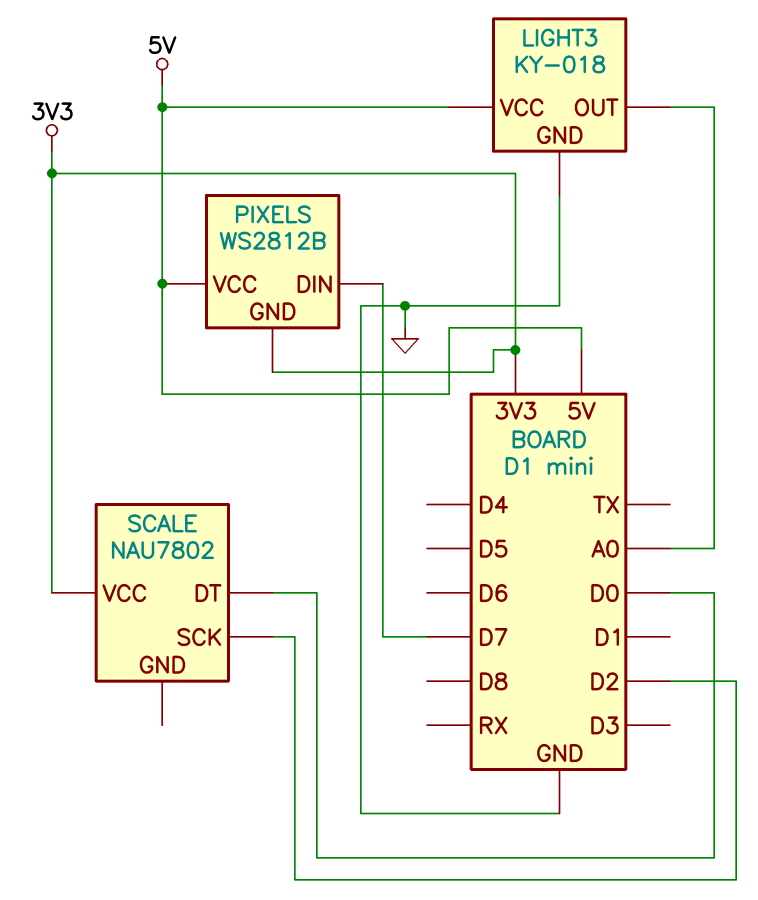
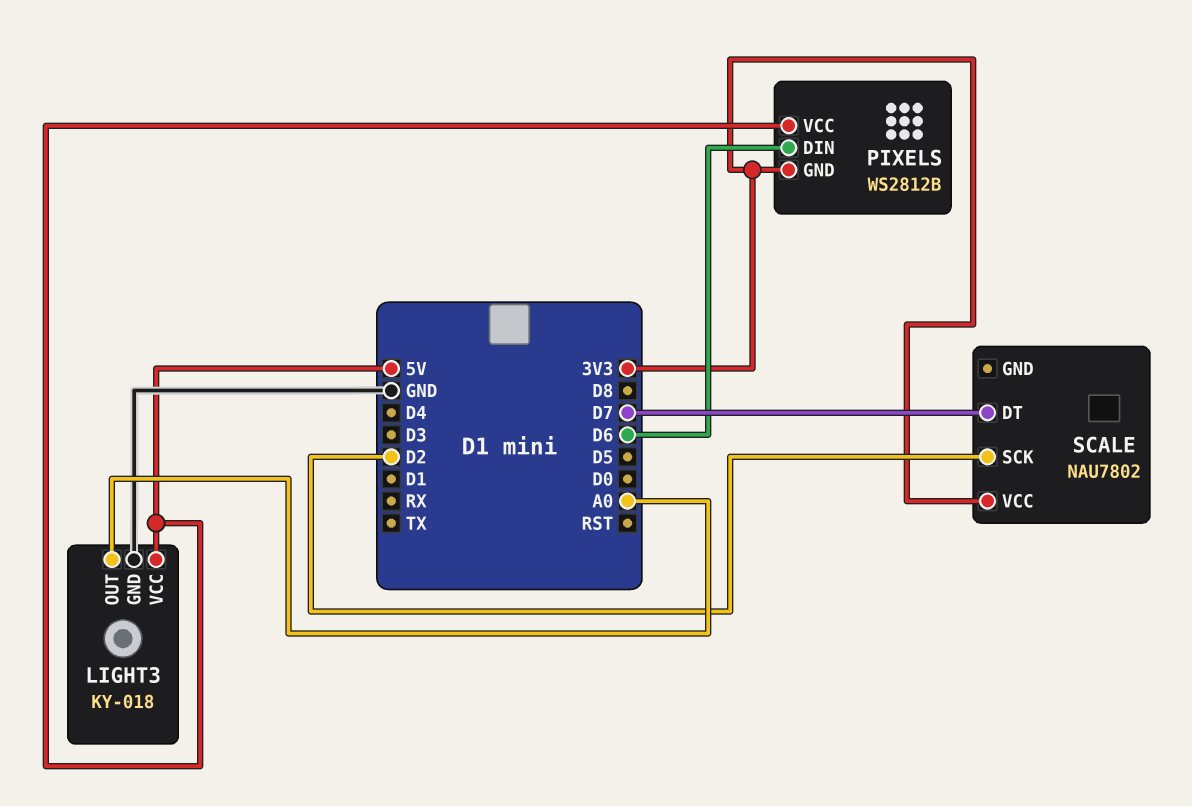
PIXELS pin DIN: D7 -> D6
SCALE pin DT: D0 -> D7

